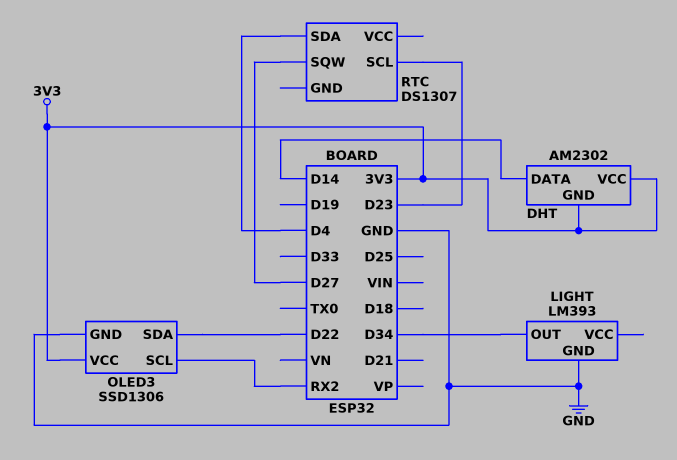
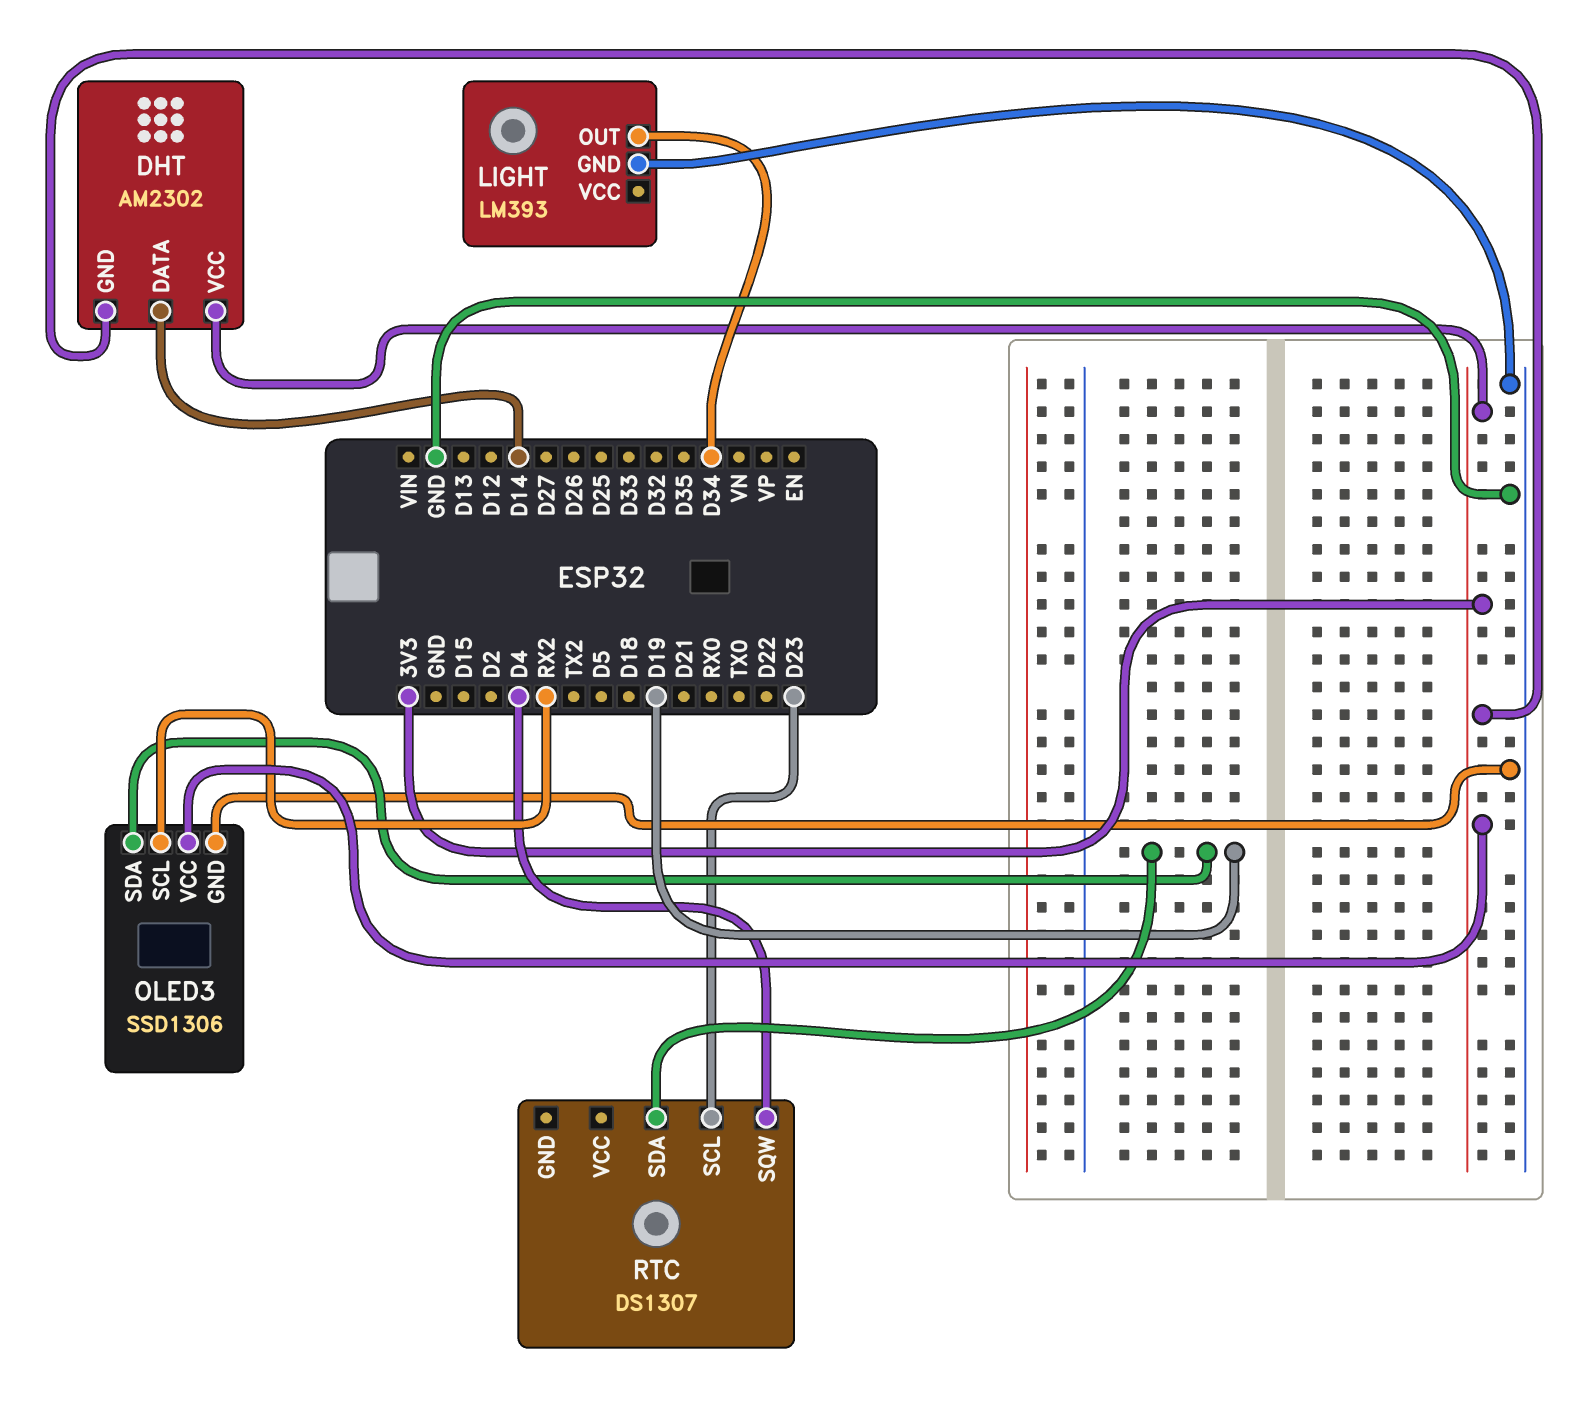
OLED3 pin SDA: D22 -> D19
RTC pin SDA: D4 -> D19
RTC pin SQW: D27 -> D4

